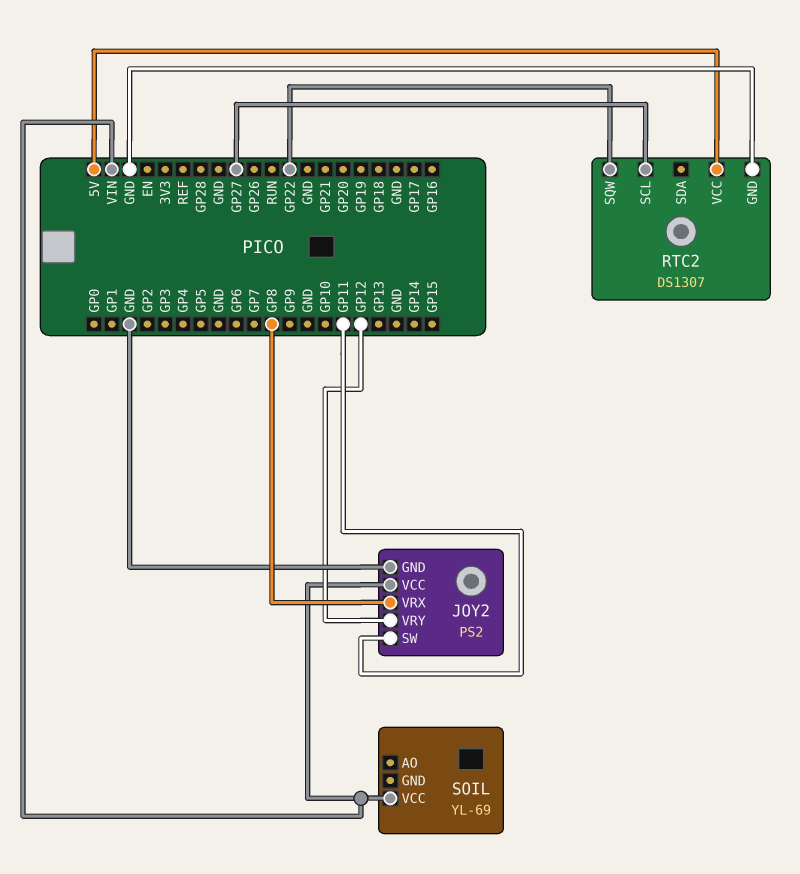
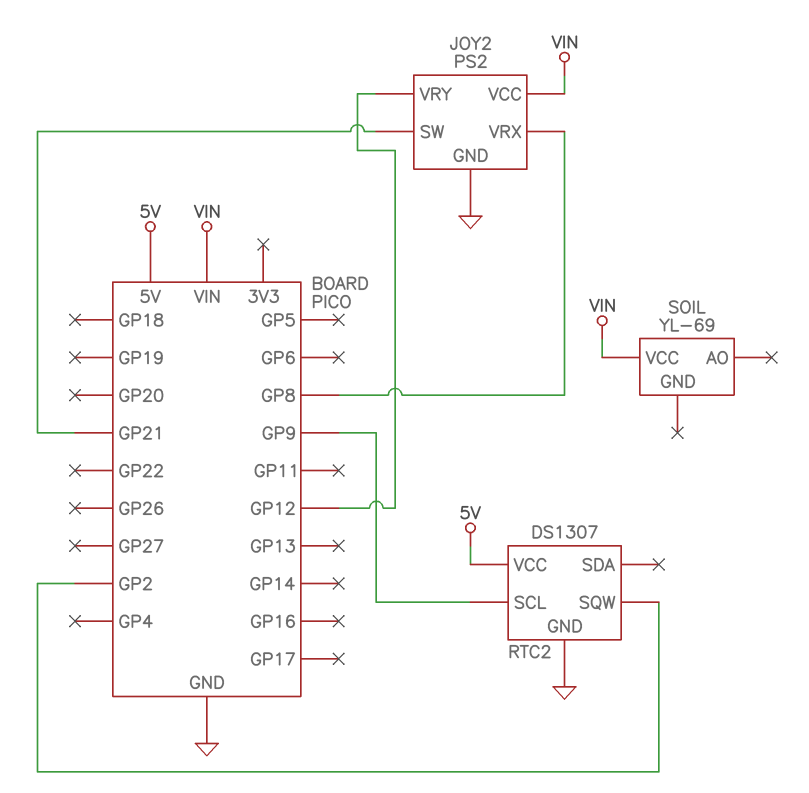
JOY2 pin SW: GP11 -> GP21
RTC2 pin SCL: GP27 -> GP9
RTC2 pin SQW: GP22 -> GP2

